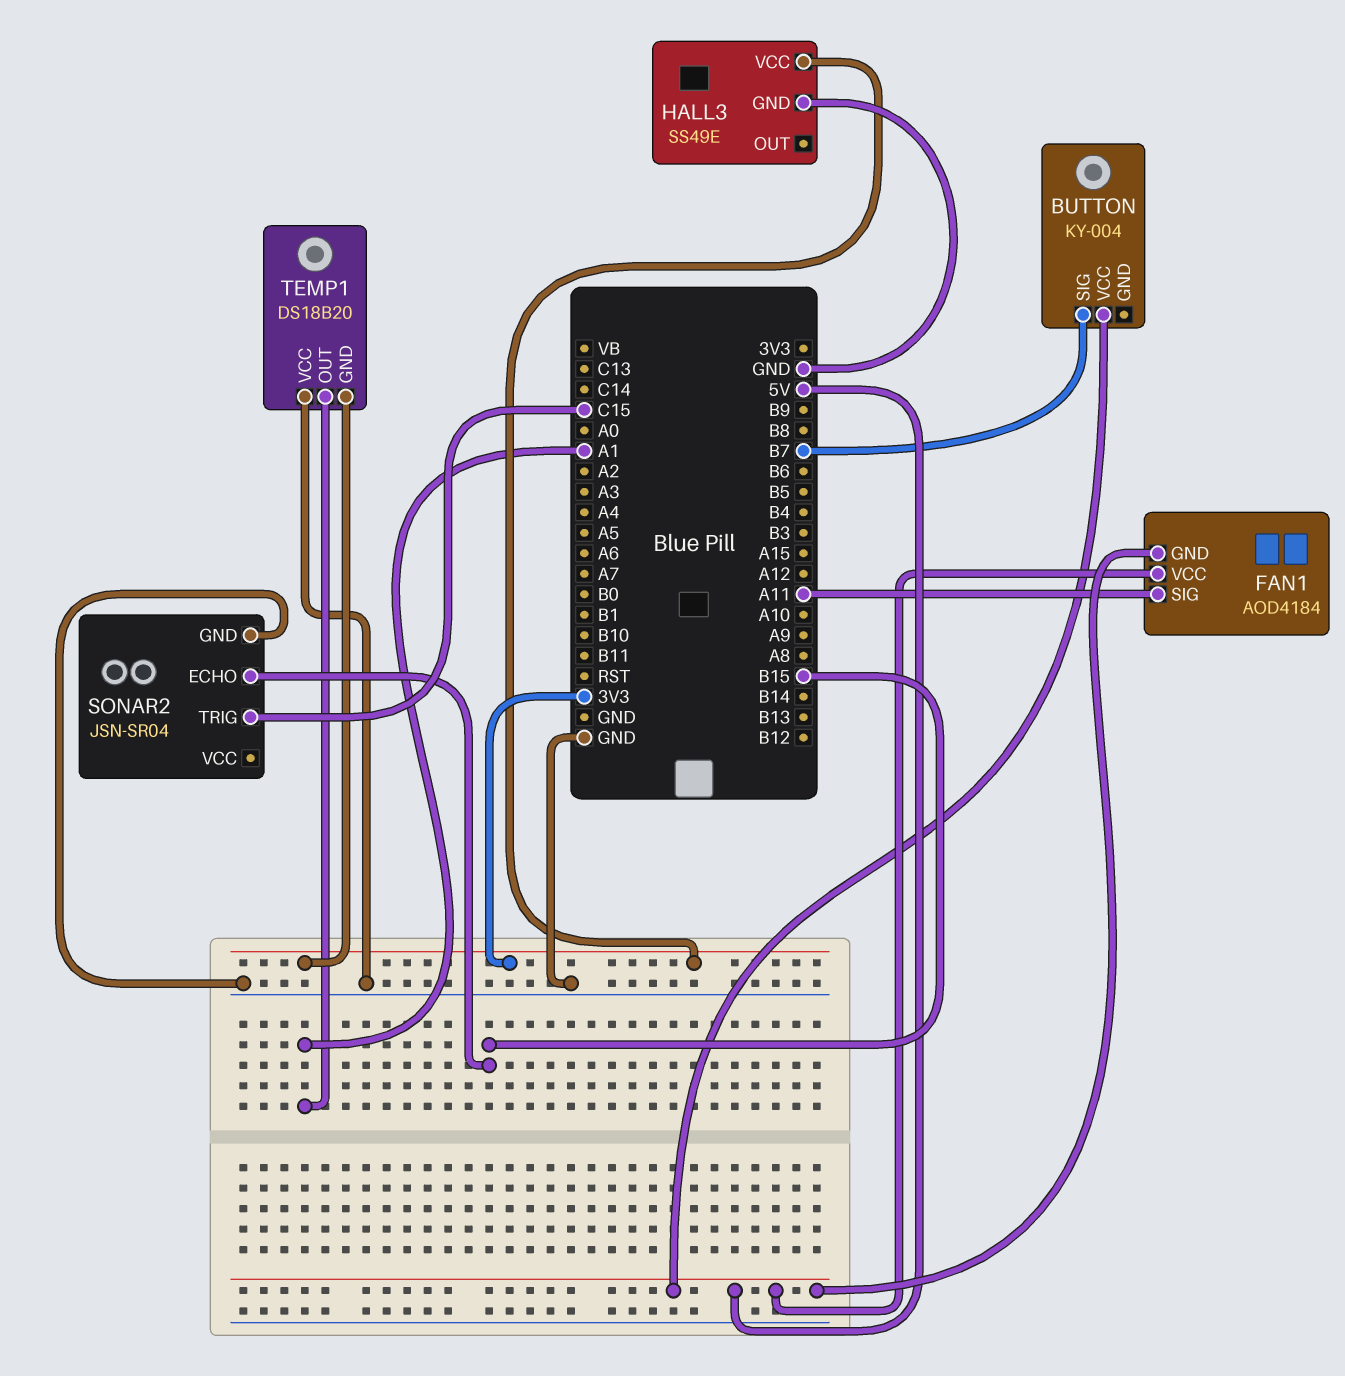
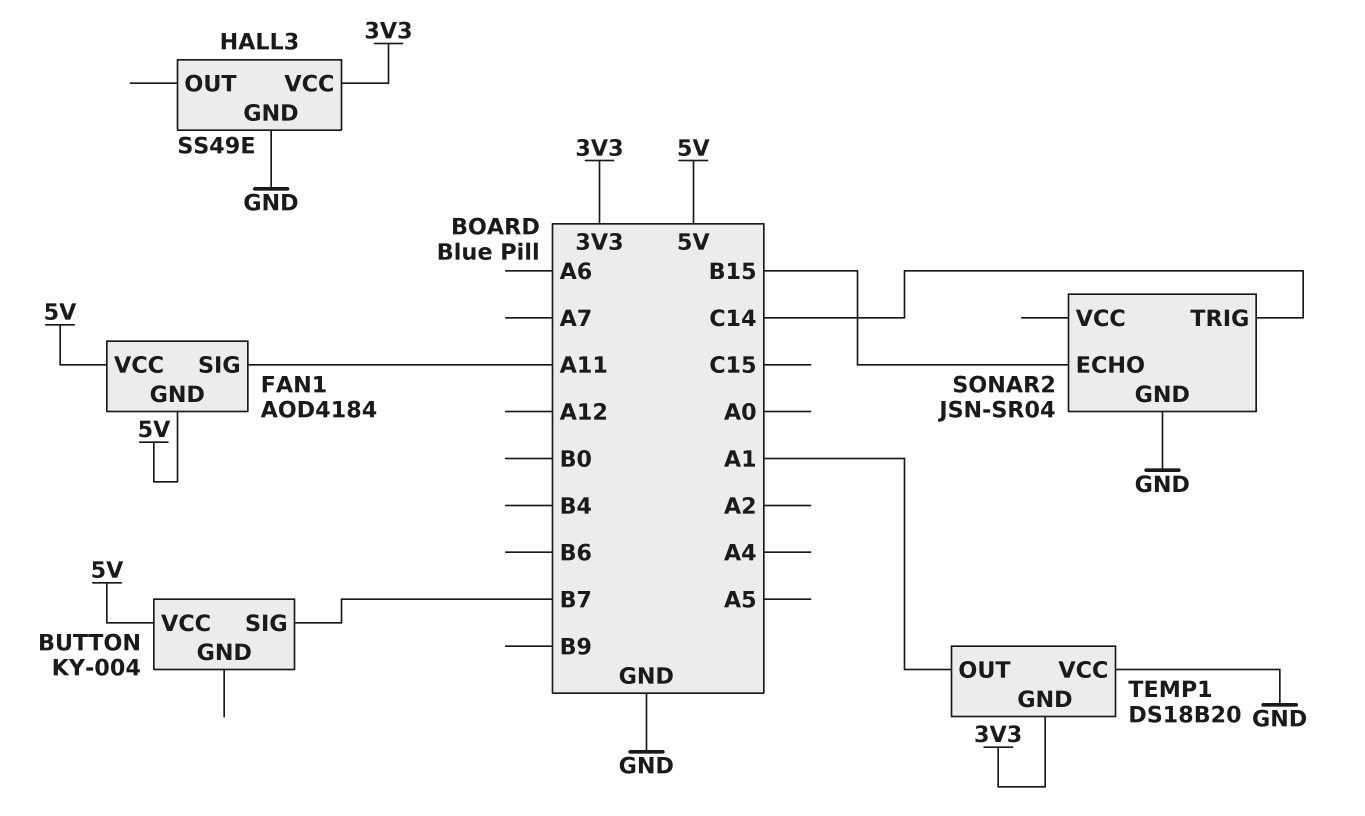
SONAR2 pin TRIG: C15 -> C14

